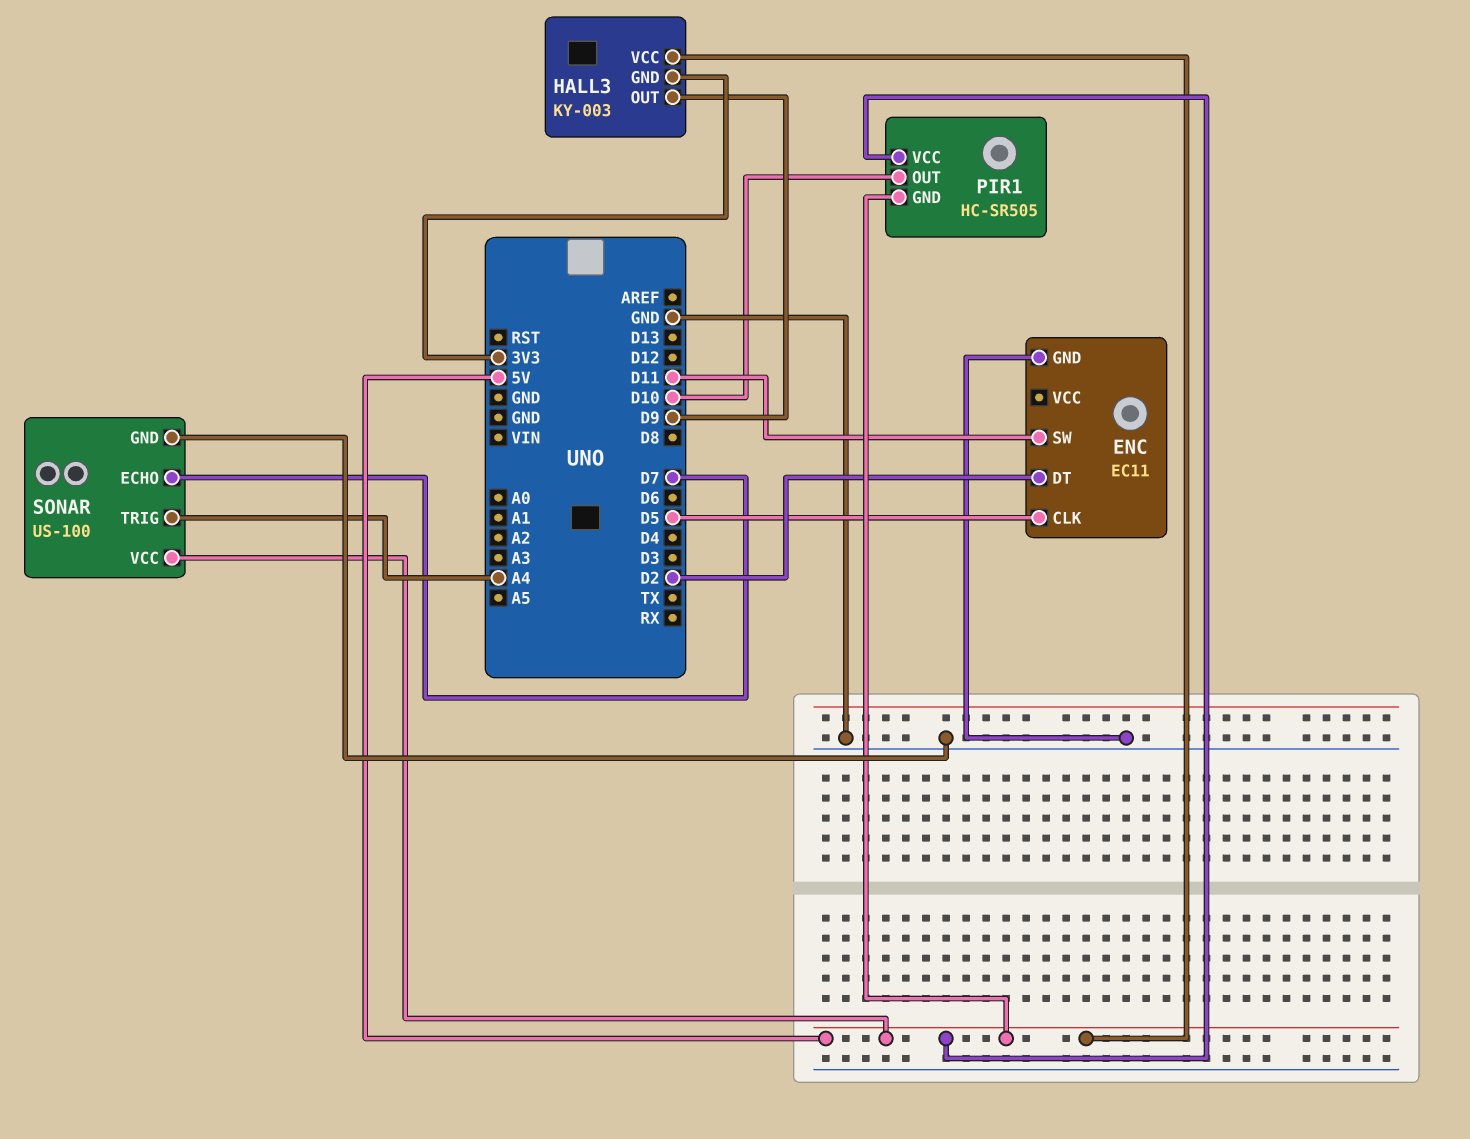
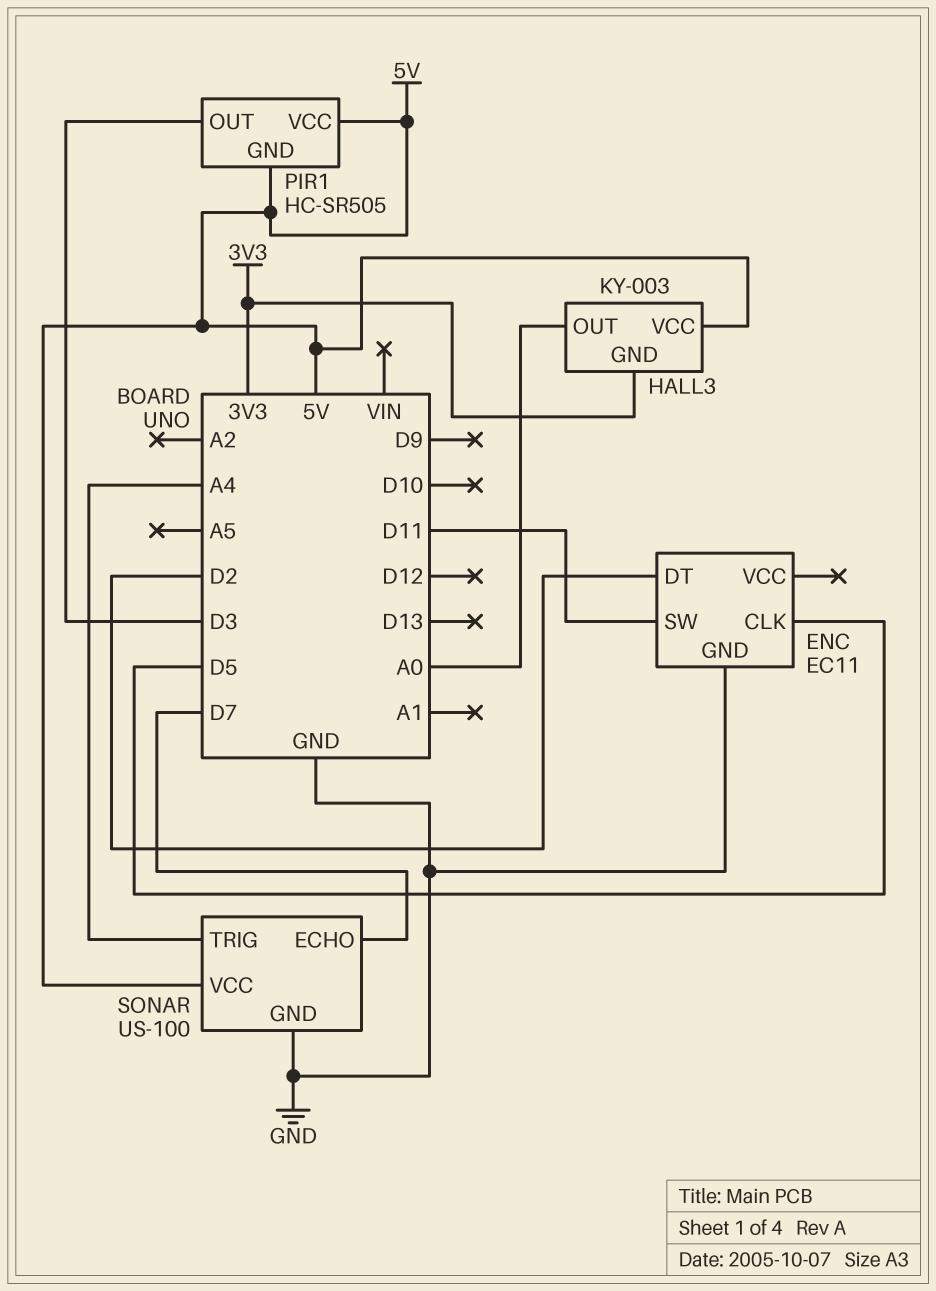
HALL3 pin OUT: D9 -> A0
PIR1 pin OUT: D10 -> D3

